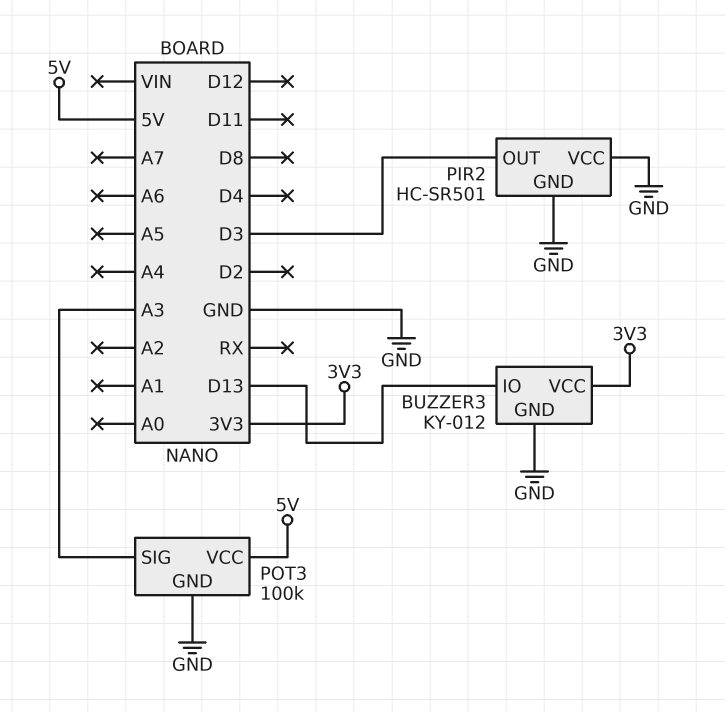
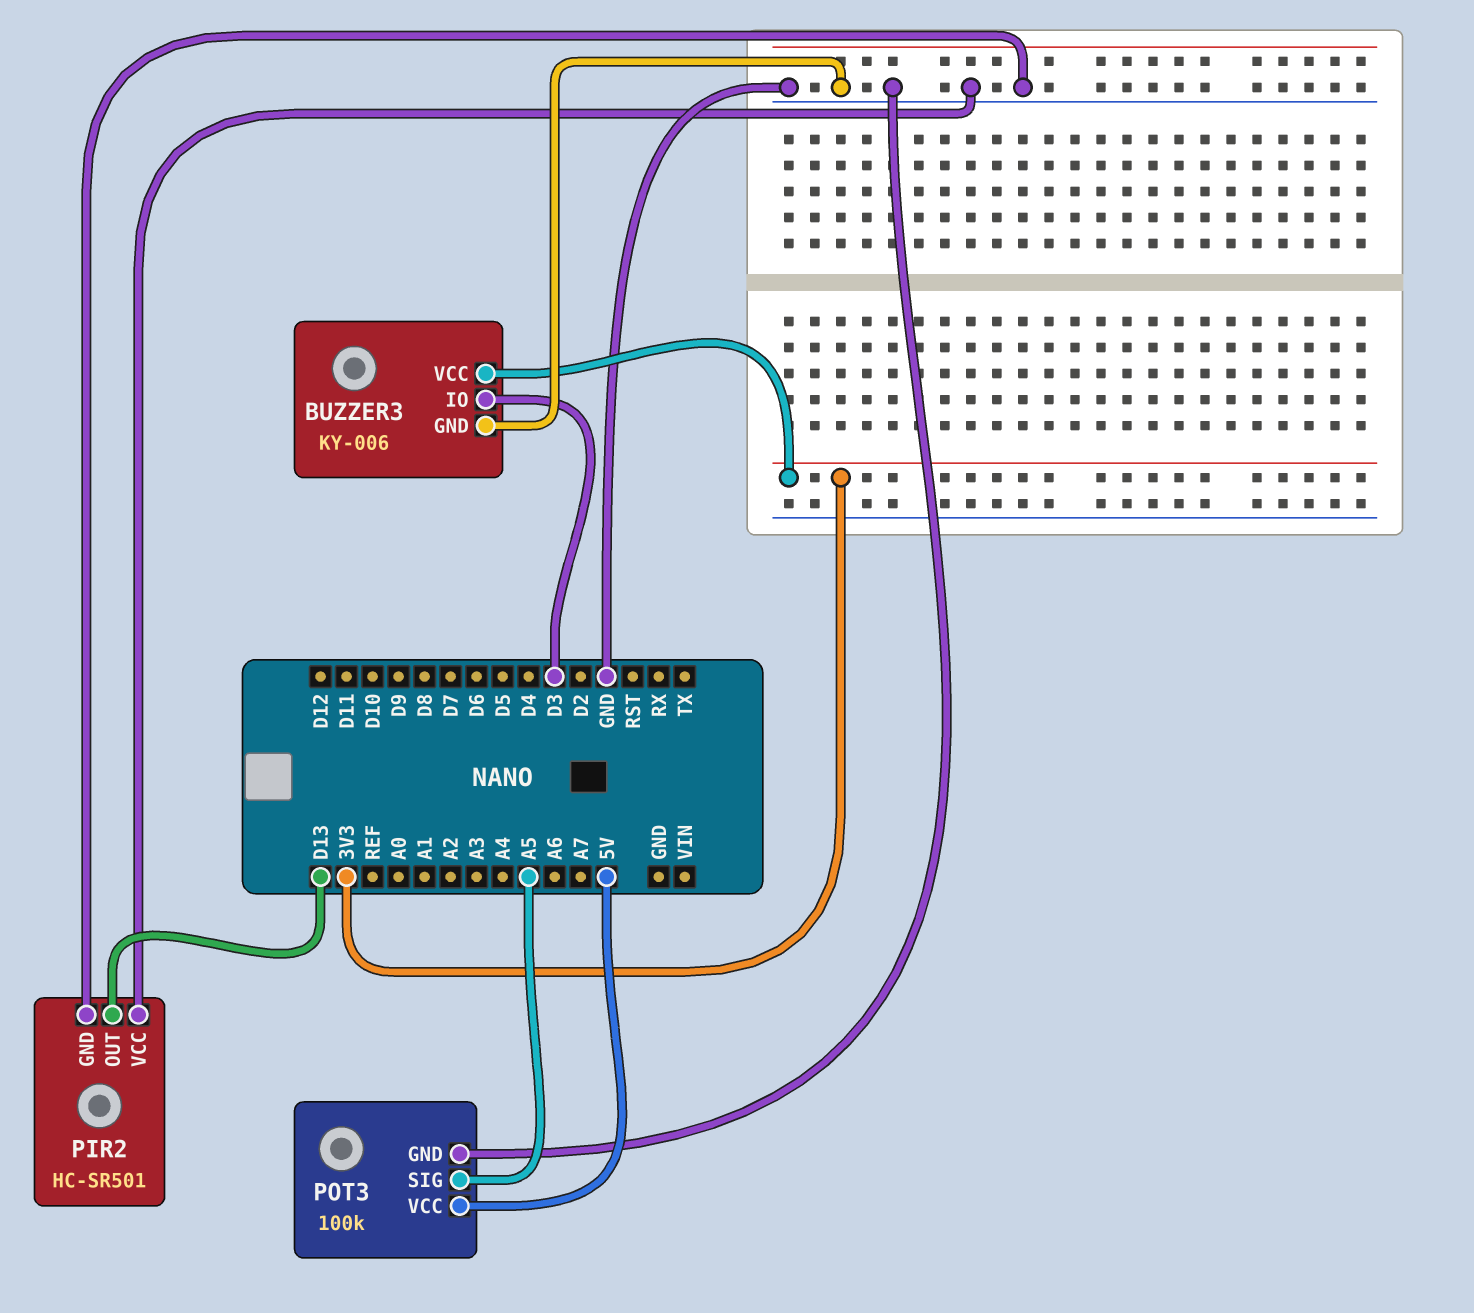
BUZZER3: KY-012 -> KY-006
BUZZER3 pin IO: D13 -> D3
PIR2 pin OUT: D3 -> D13
POT3 pin SIG: A3 -> A5

